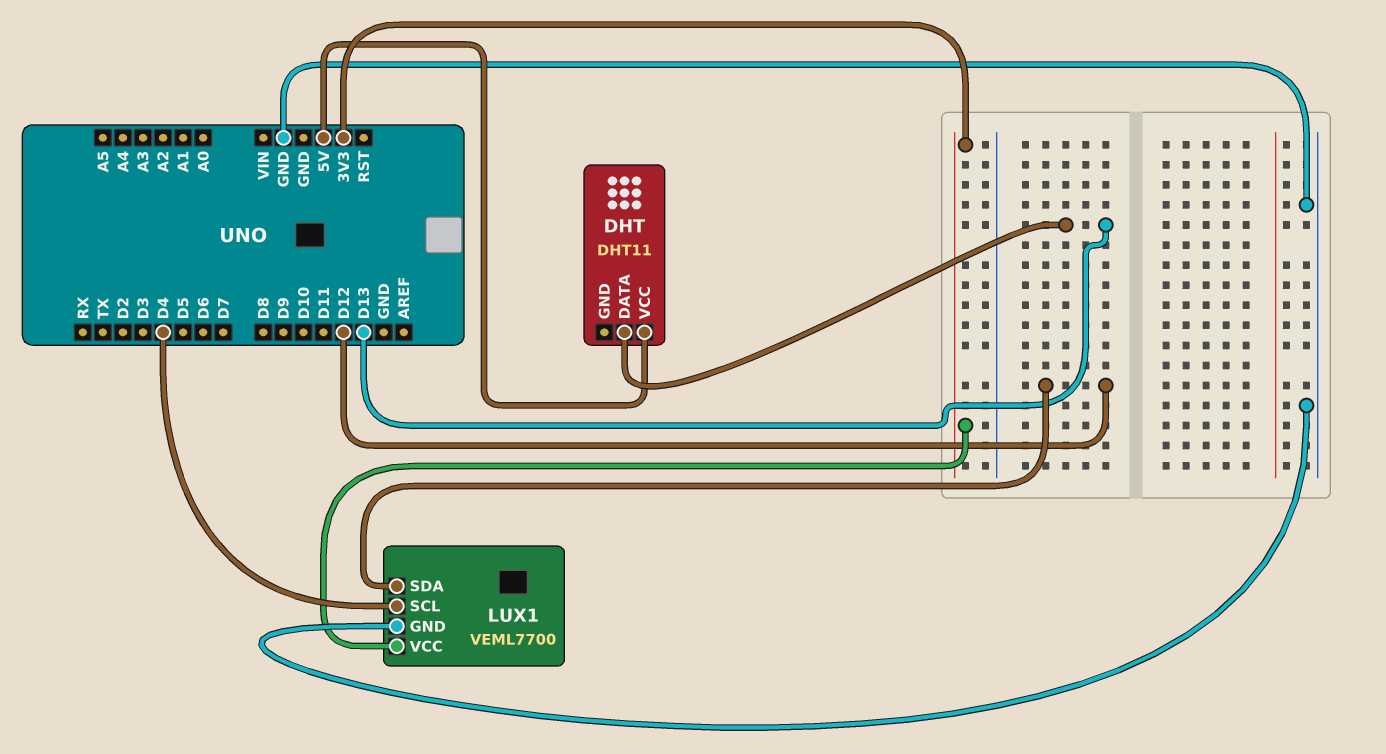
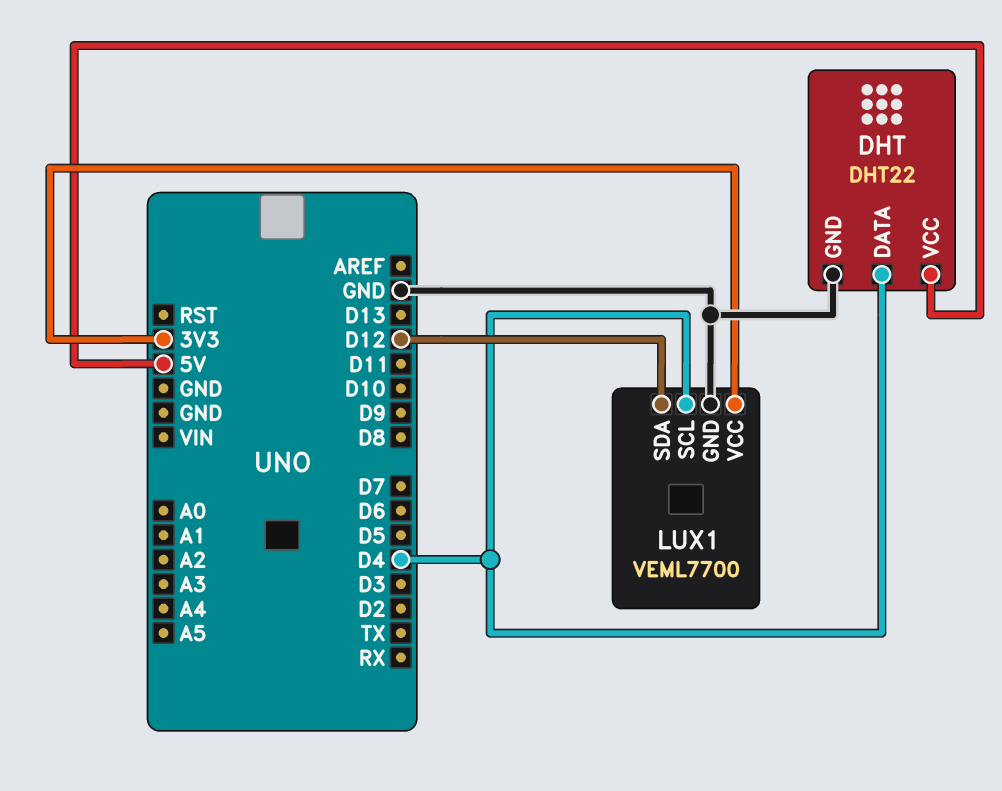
DHT: DHT11 -> DHT22
DHT pin DATA: D13 -> D4
DHT pin GND: none -> GND

